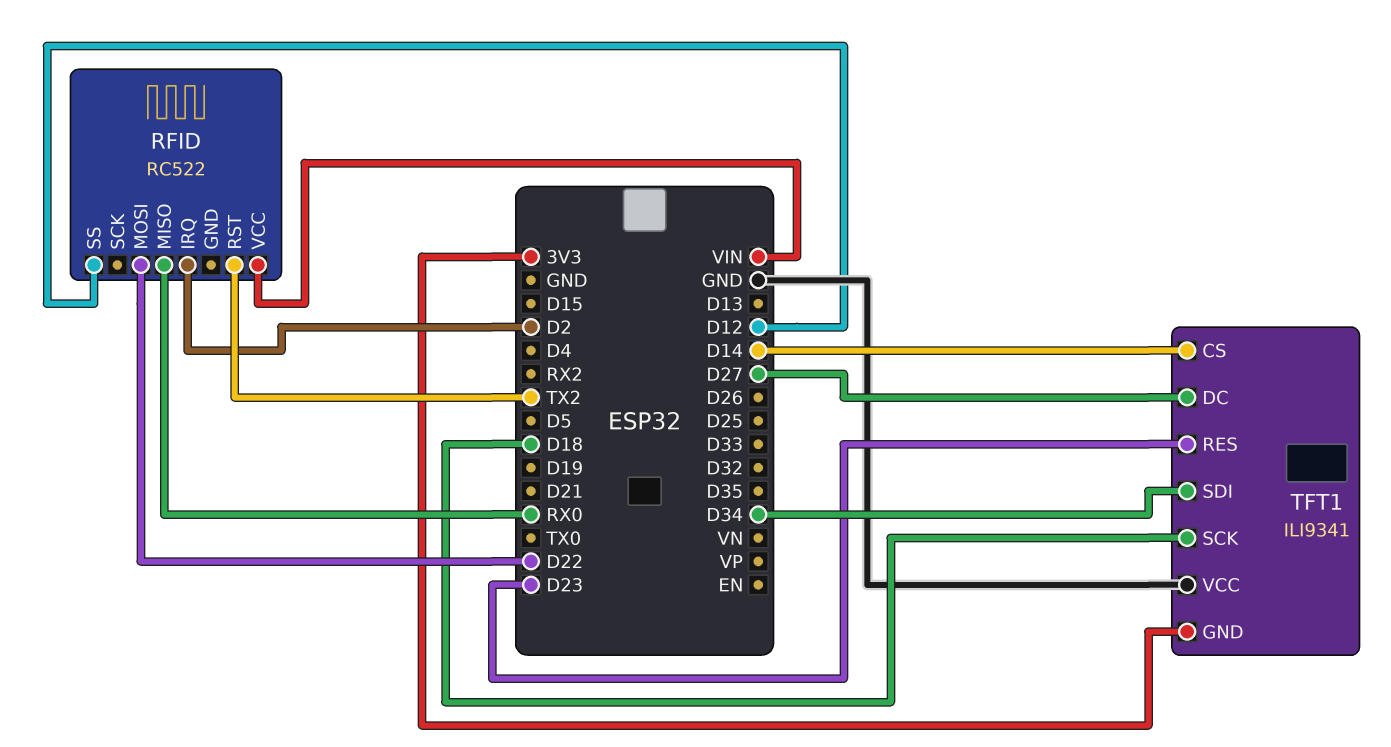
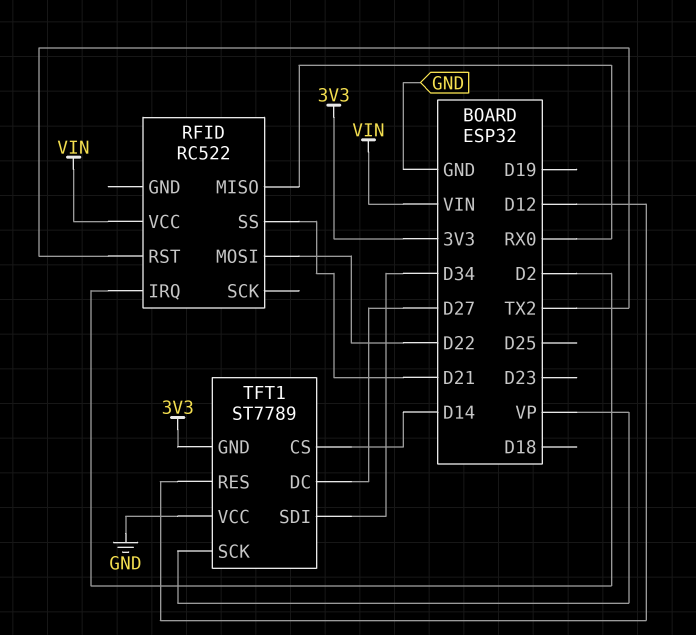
RFID pin SS: D12 -> D21
TFT1: ILI9341 -> ST7789
TFT1 pin RES: D23 -> D12
TFT1 pin SCK: D18 -> VP

